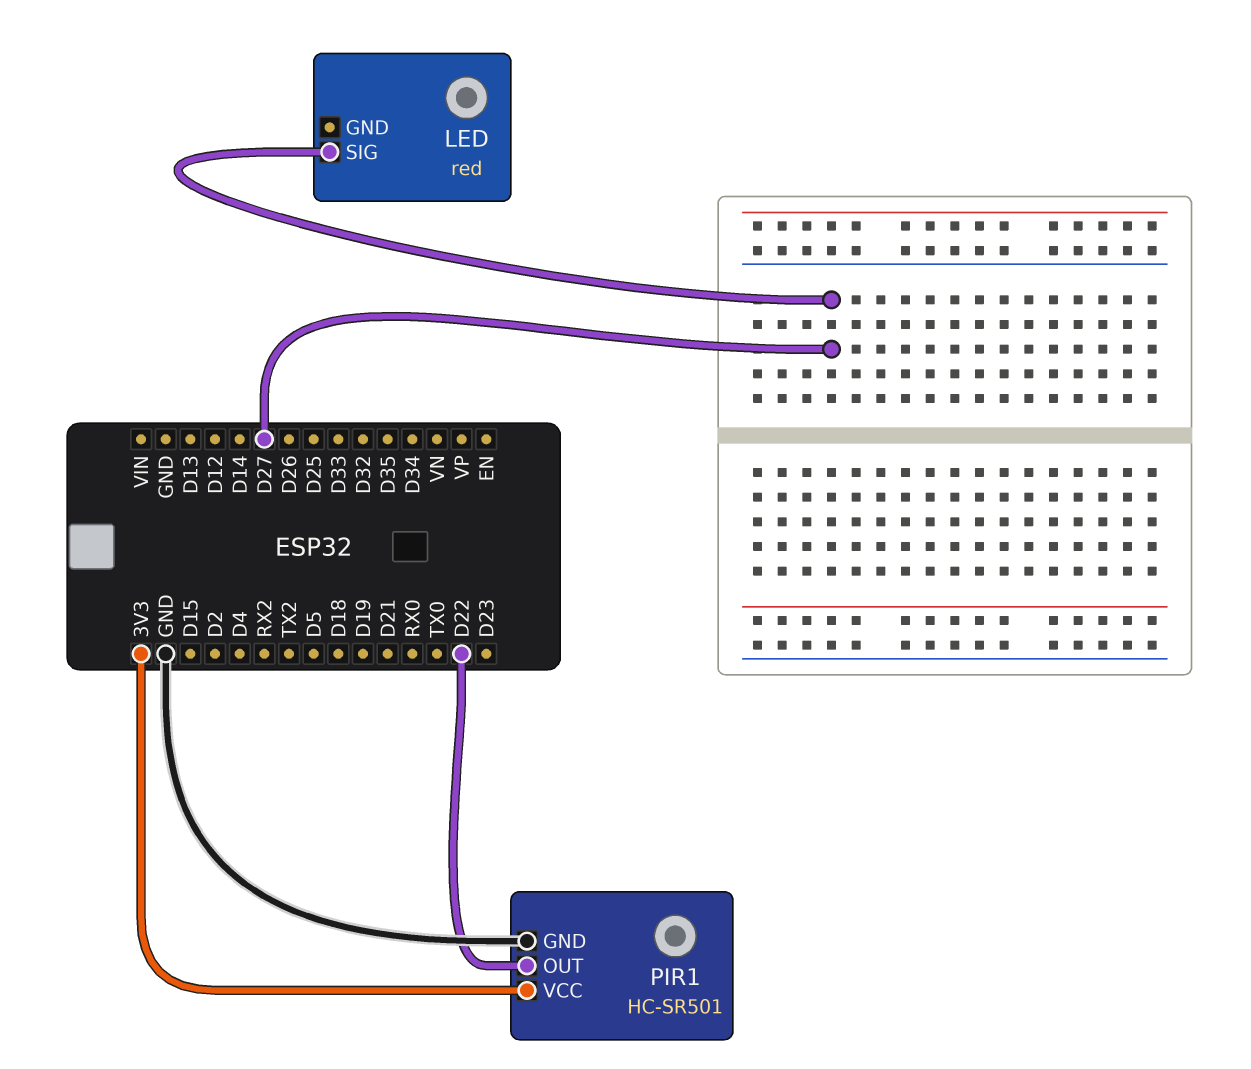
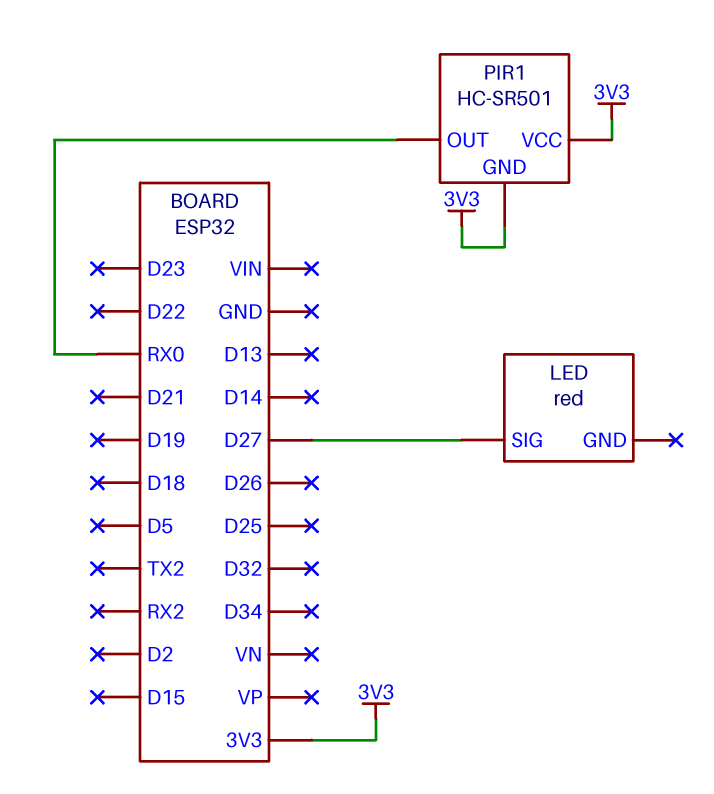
PIR1 pin GND: GND -> 3V3
PIR1 pin OUT: D22 -> RX0

